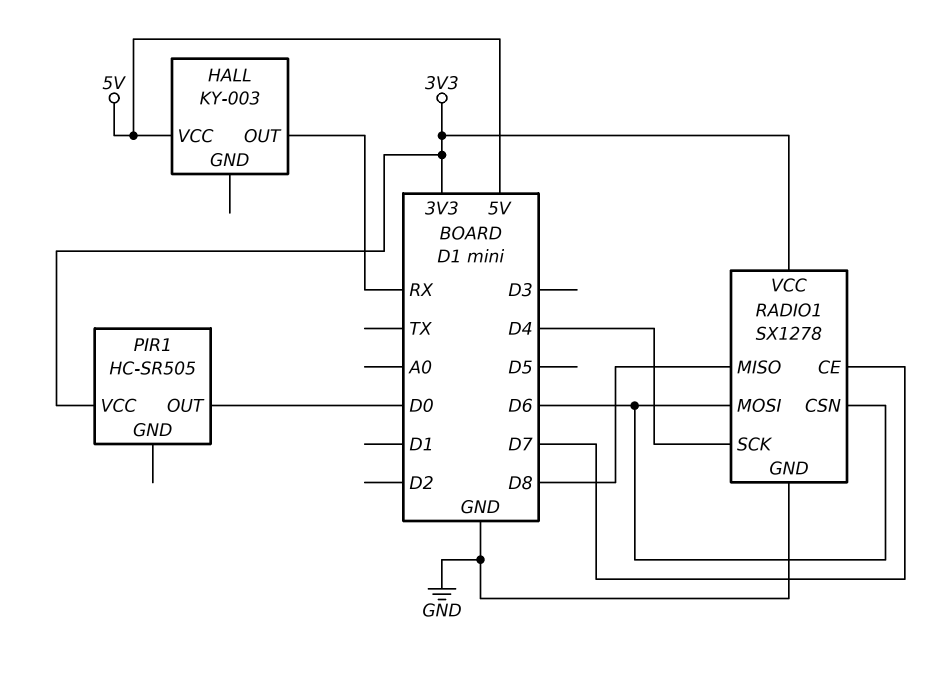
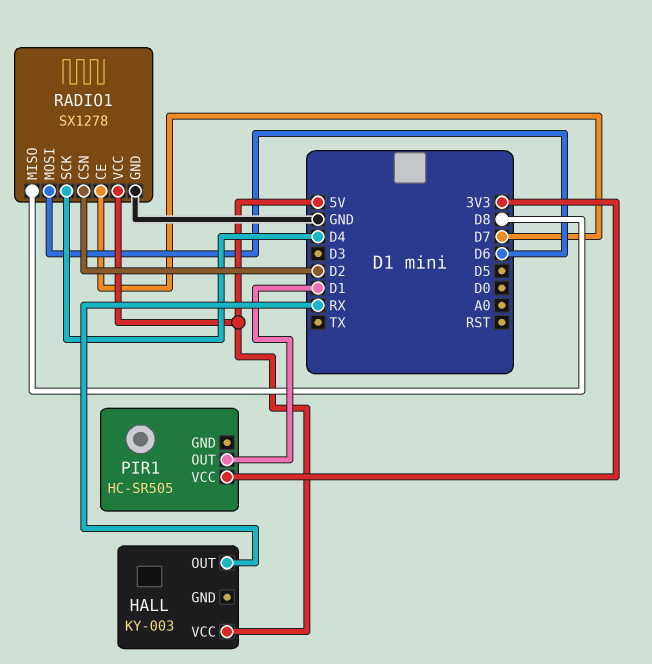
PIR1 pin OUT: D0 -> D1
RADIO1 pin CSN: D6 -> D2
RADIO1 pin VCC: 3V3 -> 5V

